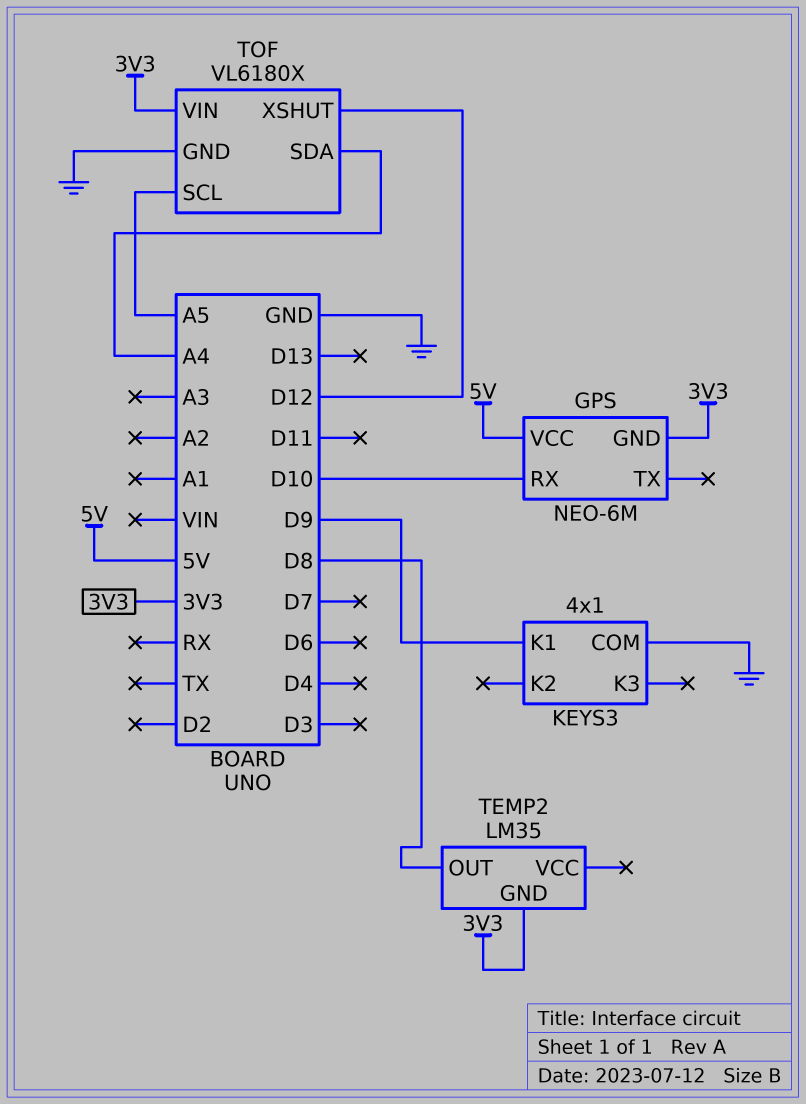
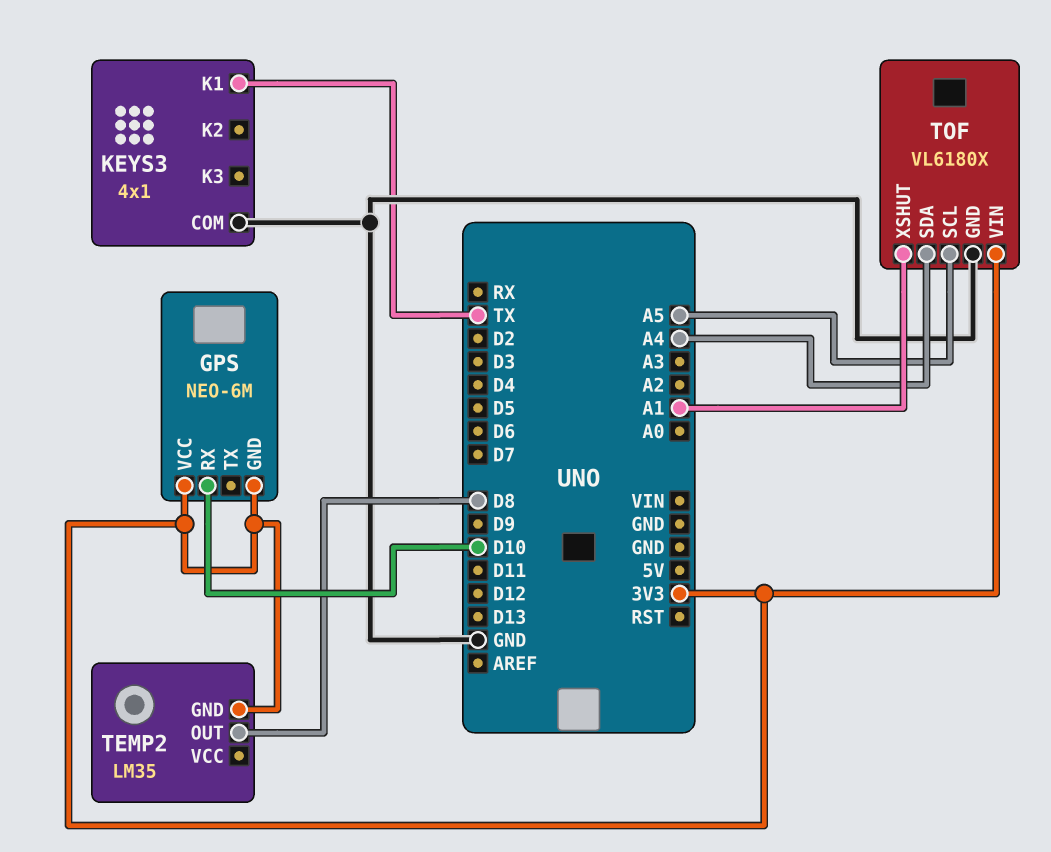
GPS pin VCC: 5V -> 3V3
KEYS3 pin K1: D9 -> TX
TOF pin XSHUT: D12 -> A1

